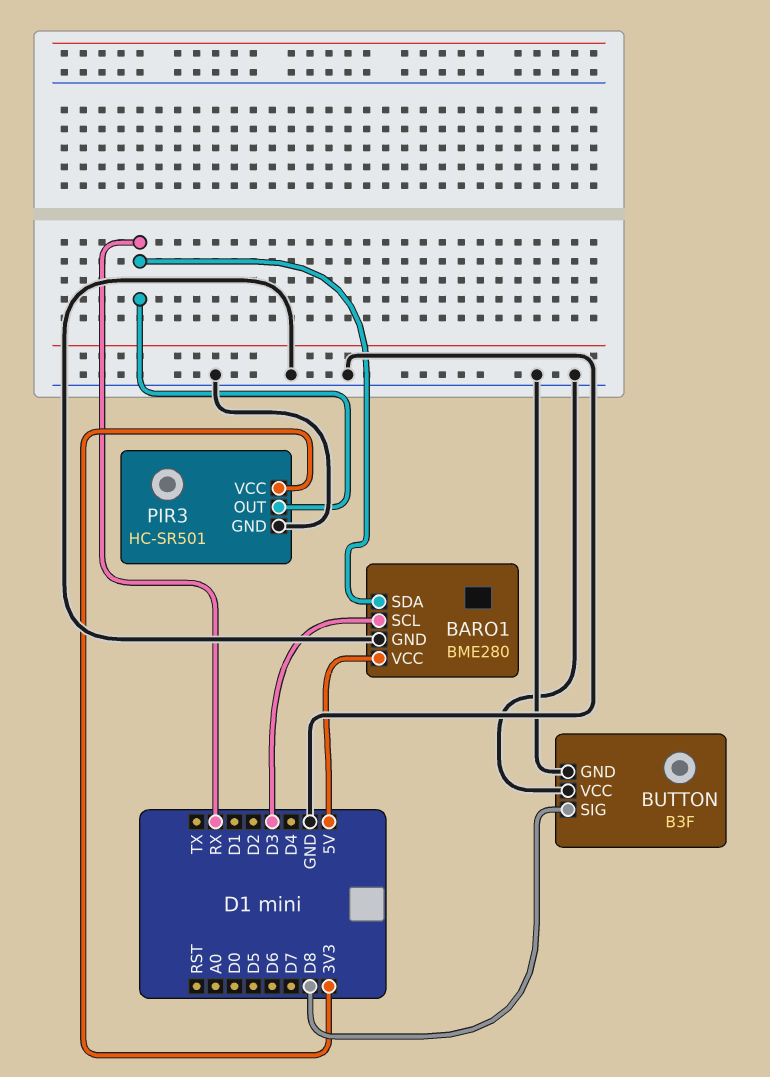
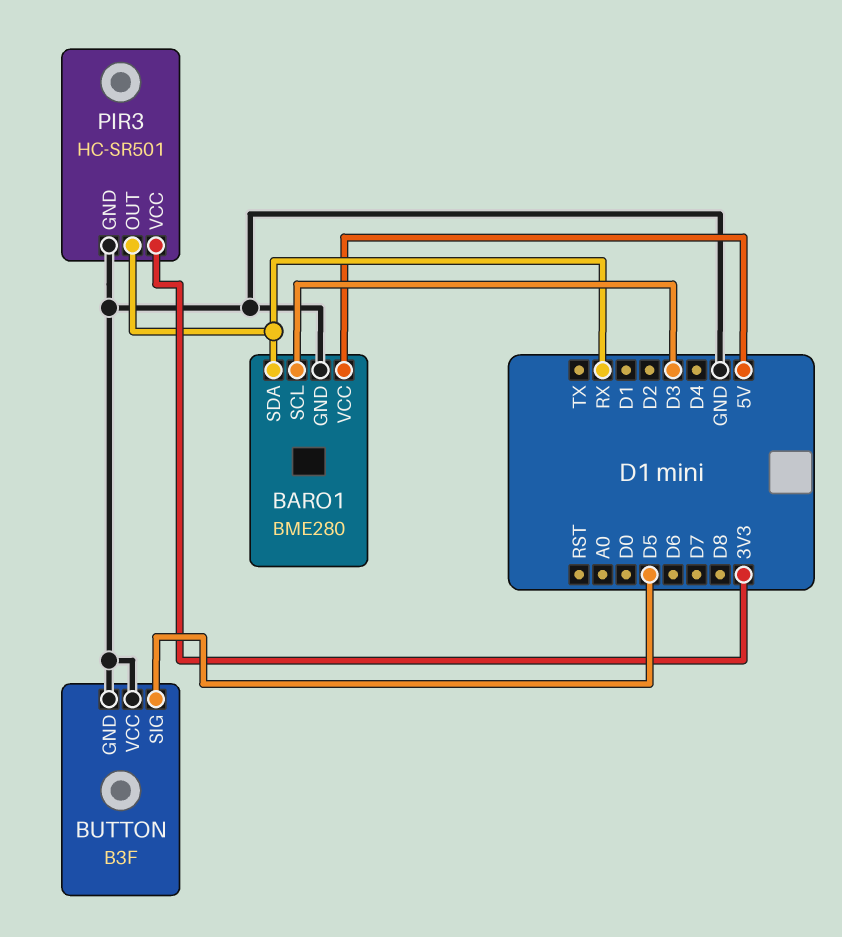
BUTTON pin SIG: D8 -> D5

